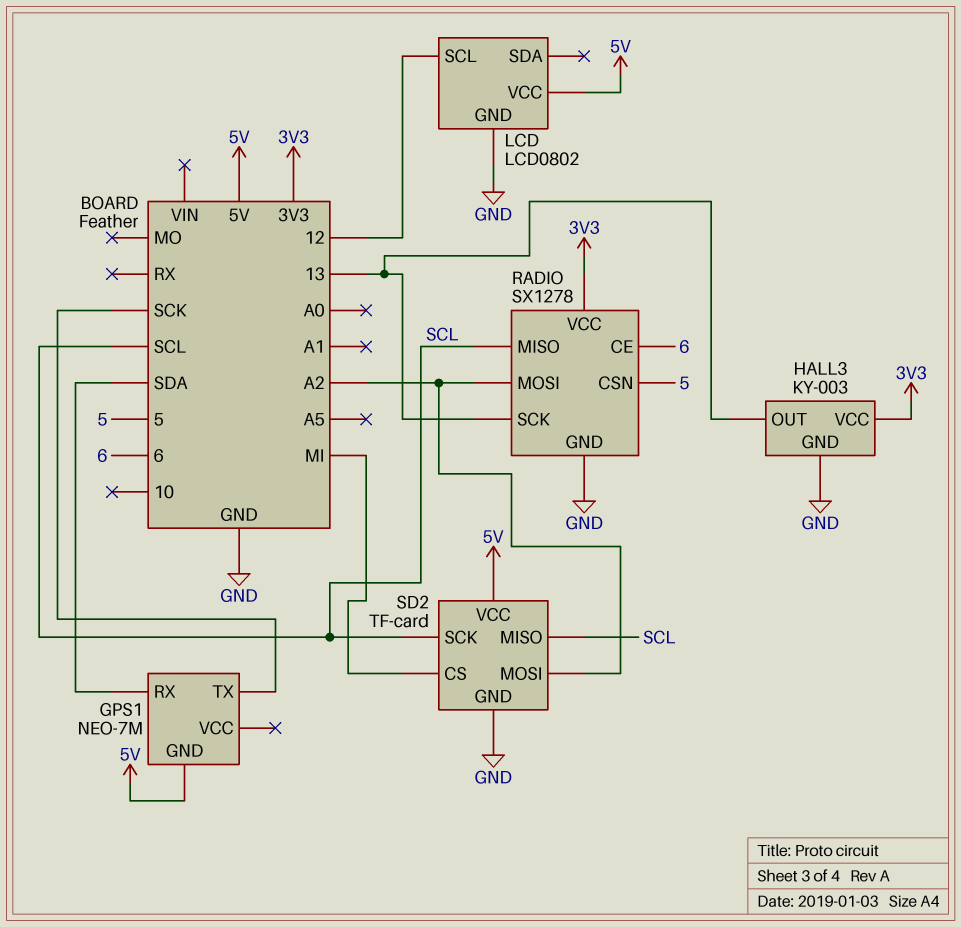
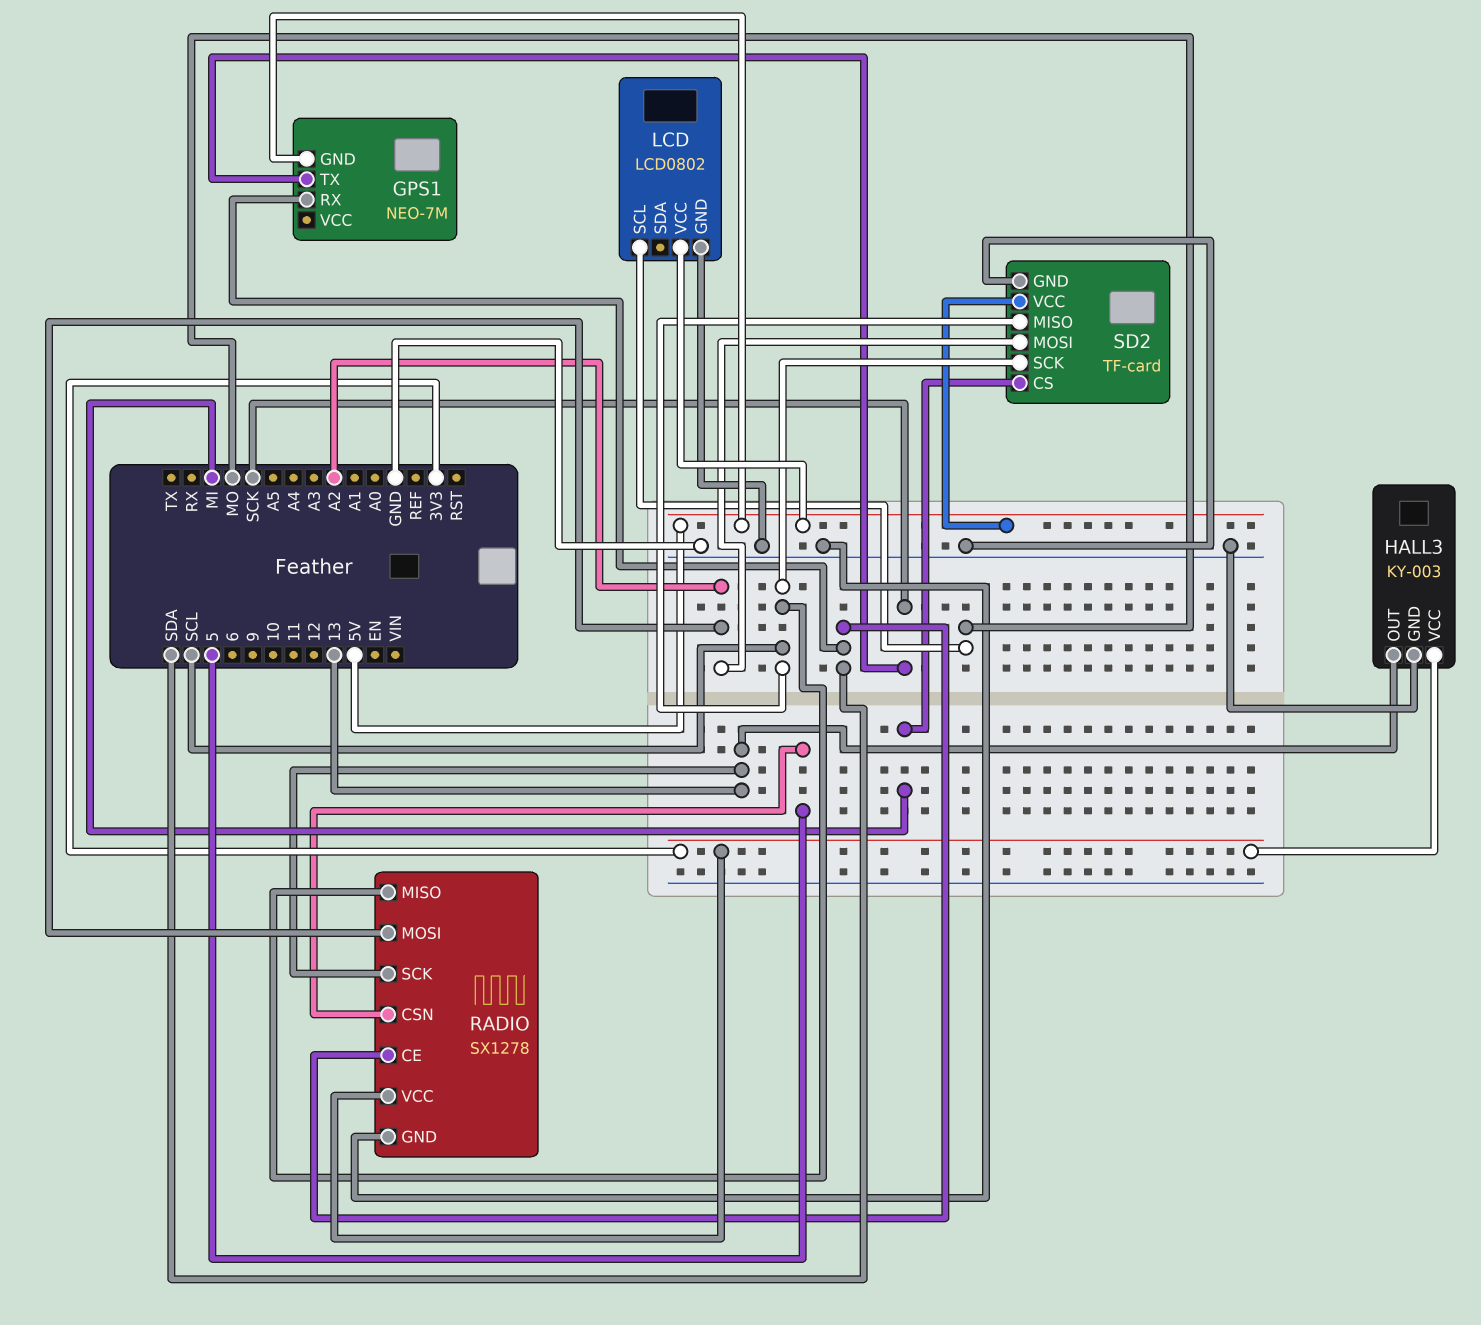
LCD pin SCL: 12 -> MO
RADIO pin CE: 6 -> SDA

